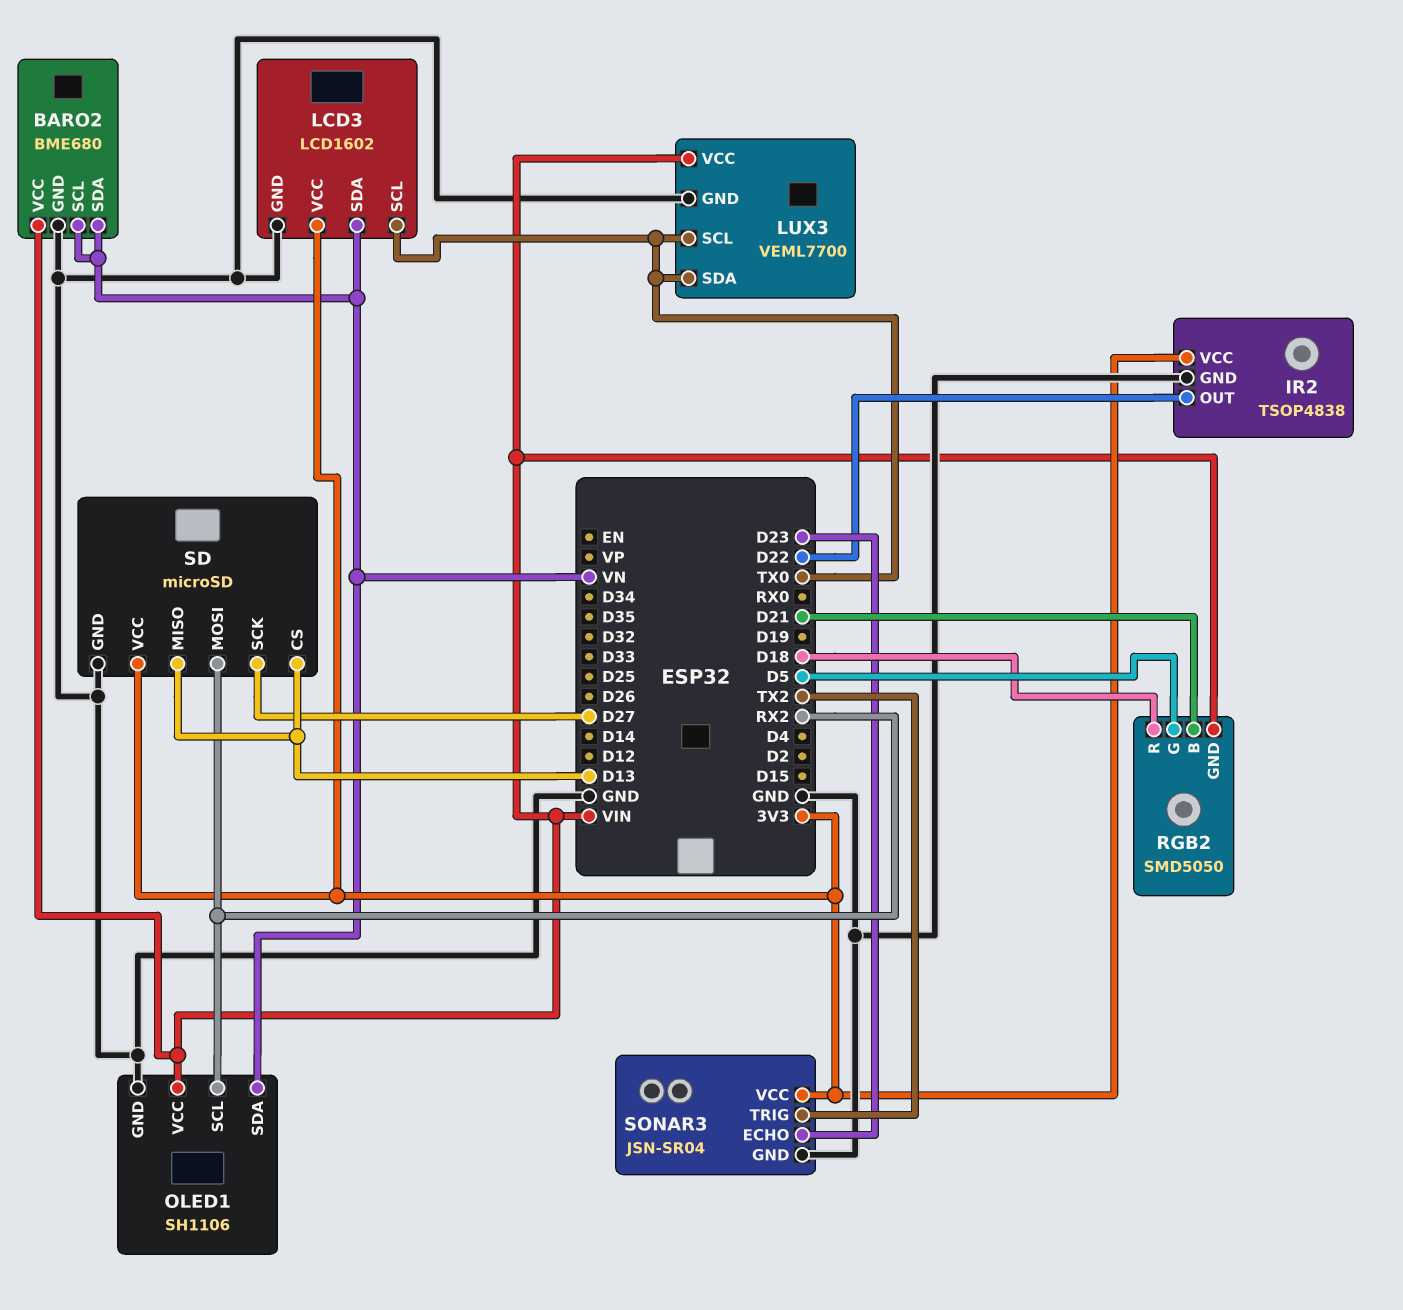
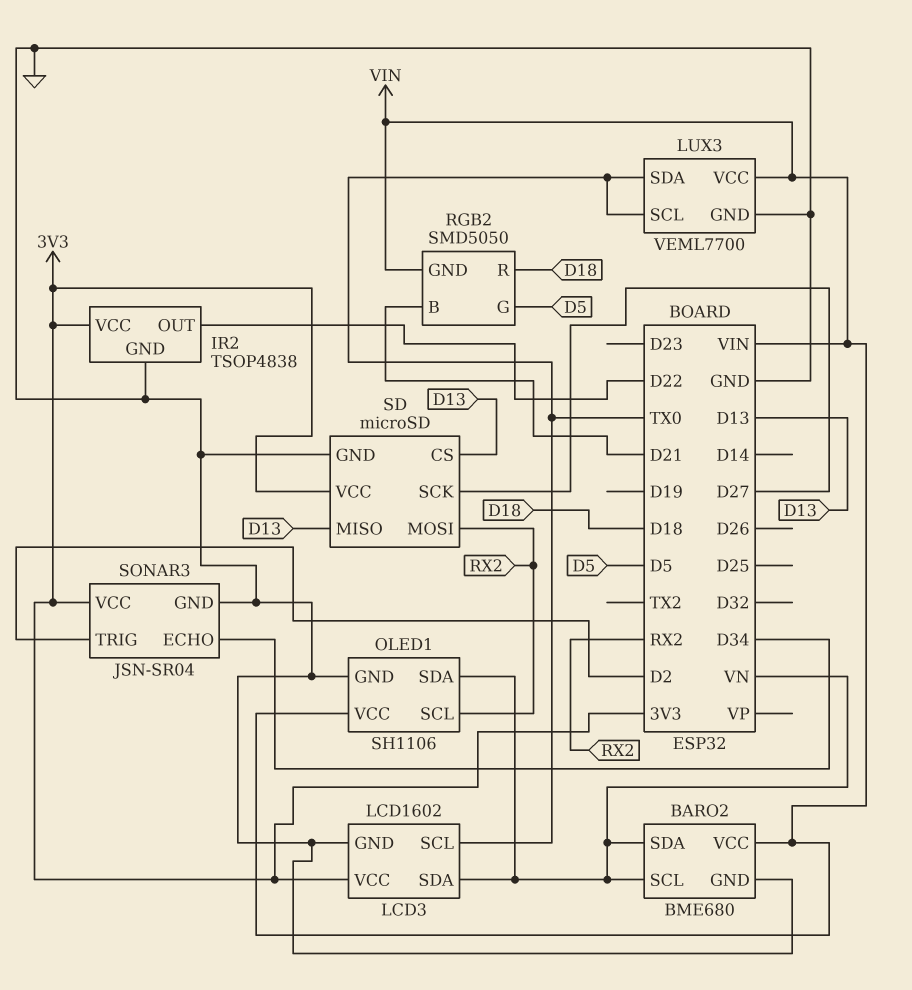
SONAR3 pin ECHO: D23 -> D34
SONAR3 pin TRIG: TX2 -> D2

